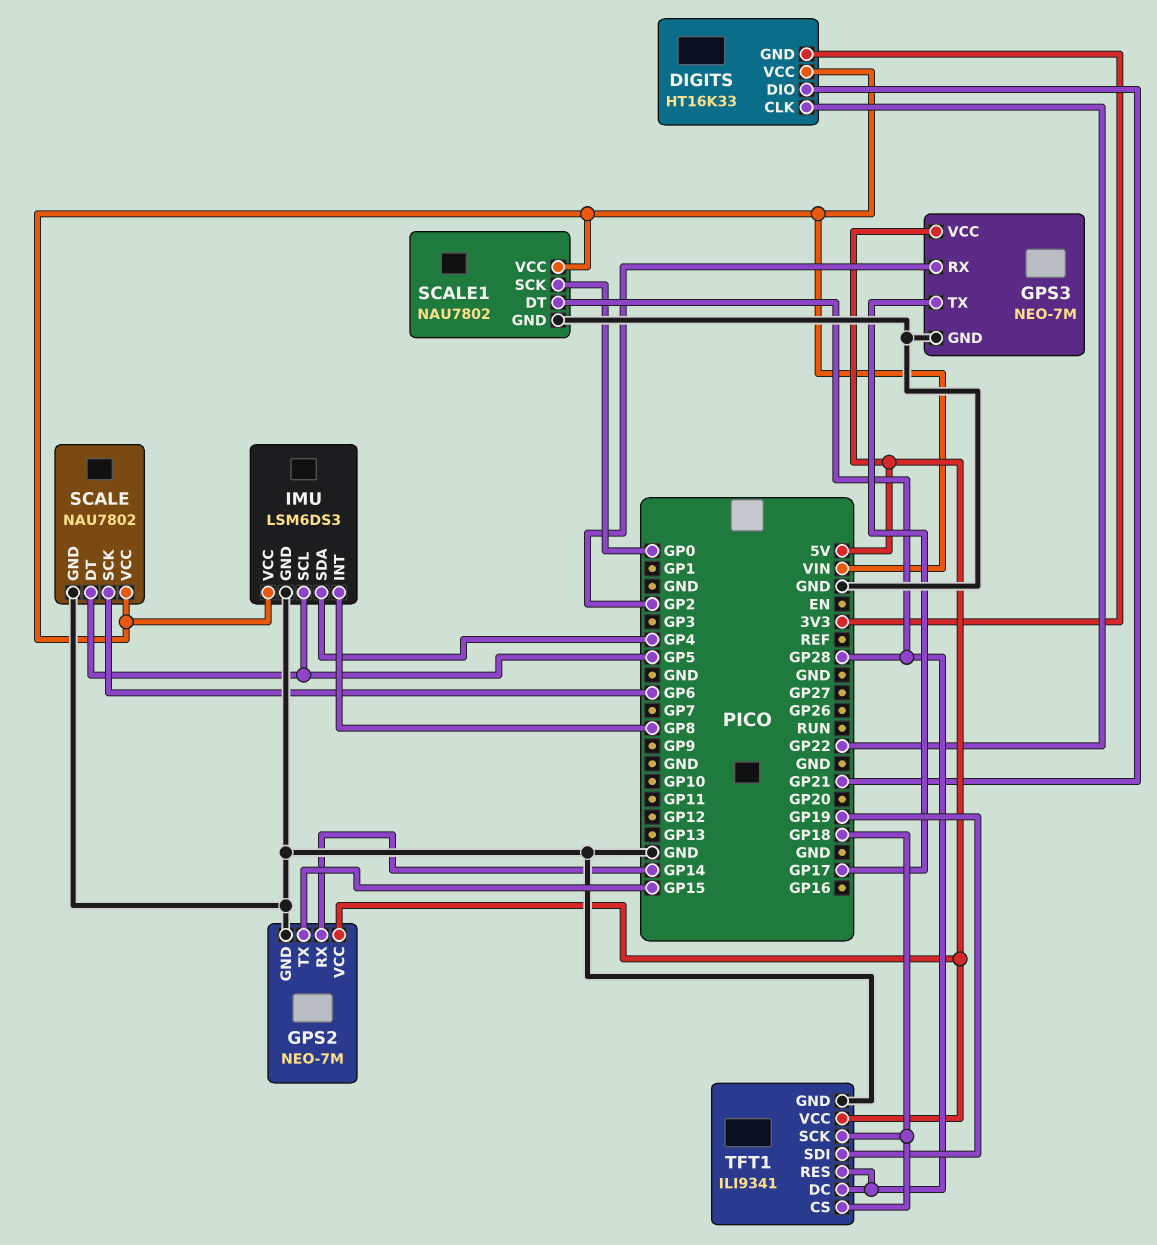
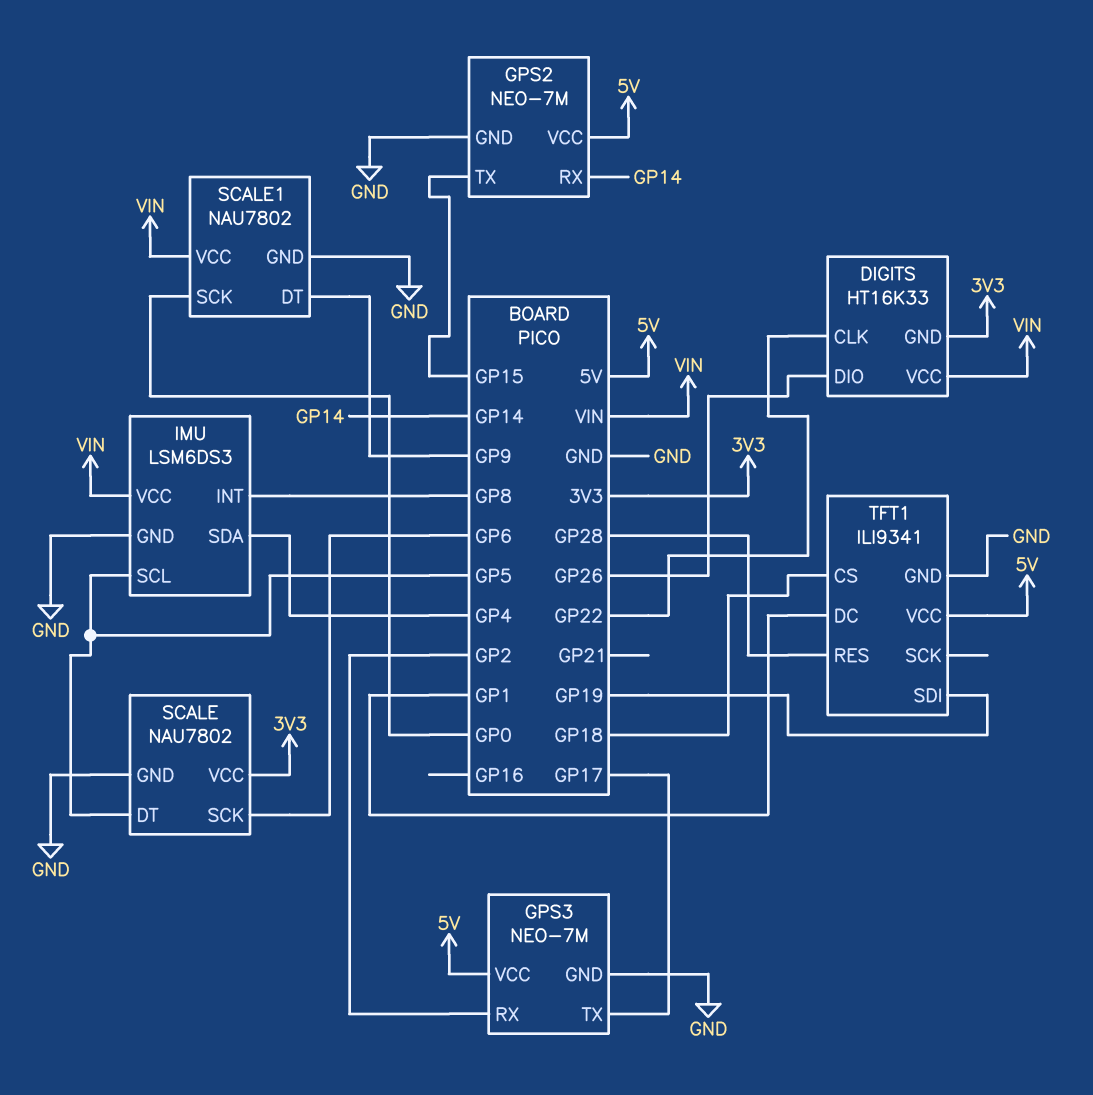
DIGITS pin DIO: GP21 -> GP26
SCALE pin VCC: VIN -> 3V3
SCALE1 pin DT: GP28 -> GP9
TFT1 pin DC: GP28 -> GP1
TFT1 pin SCK: GP18 -> none

